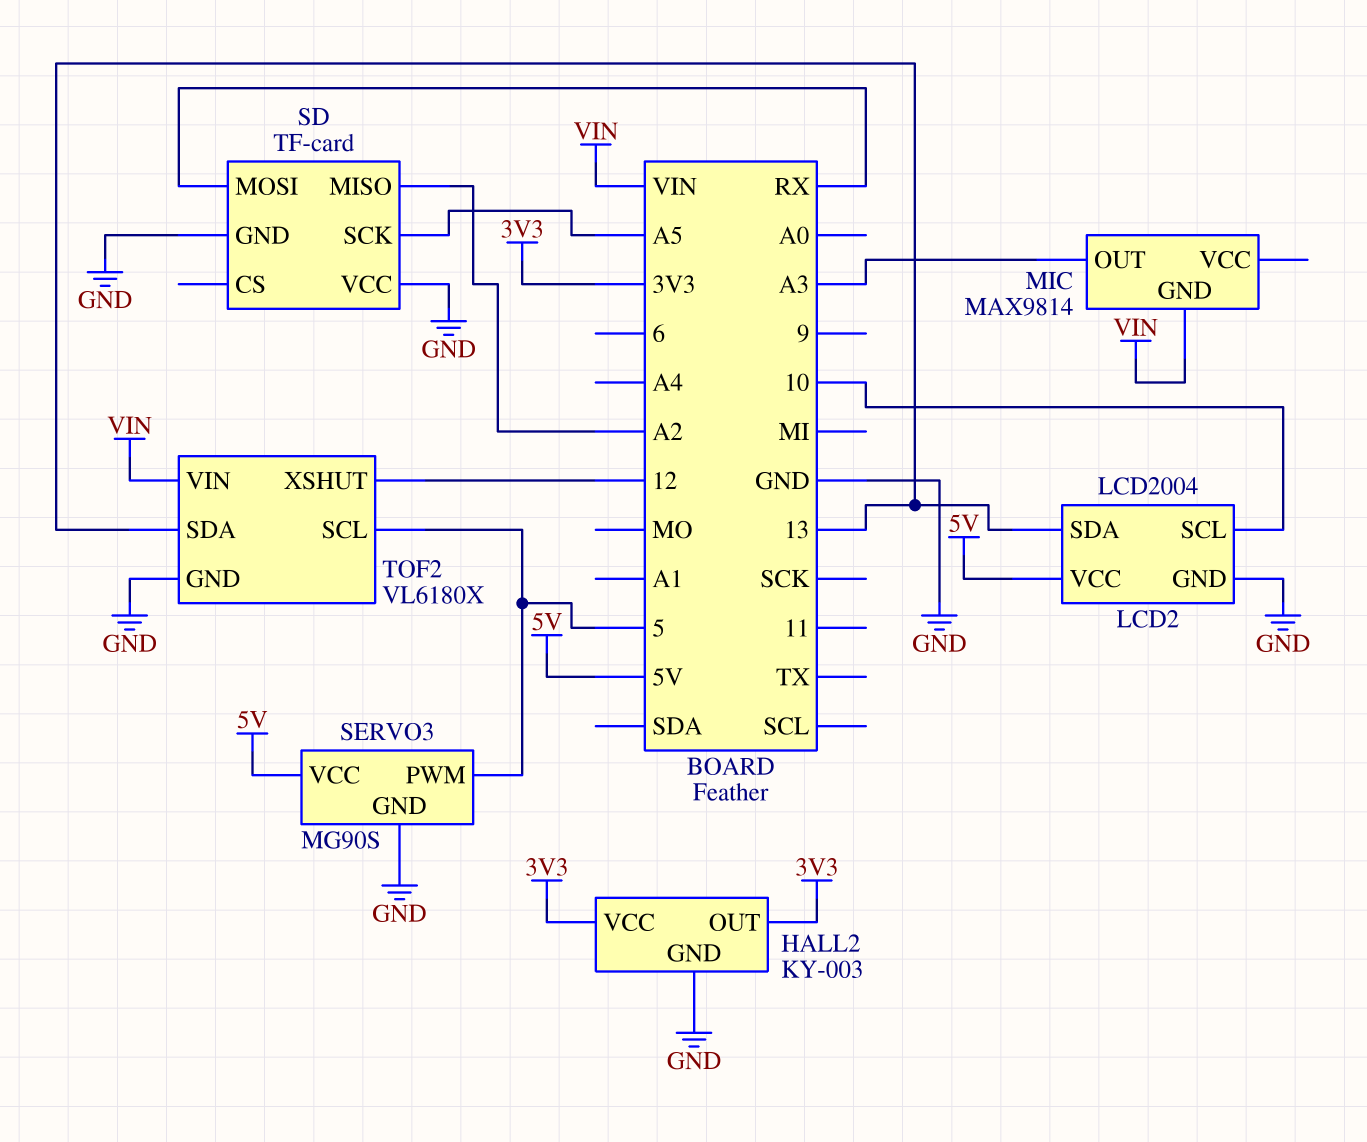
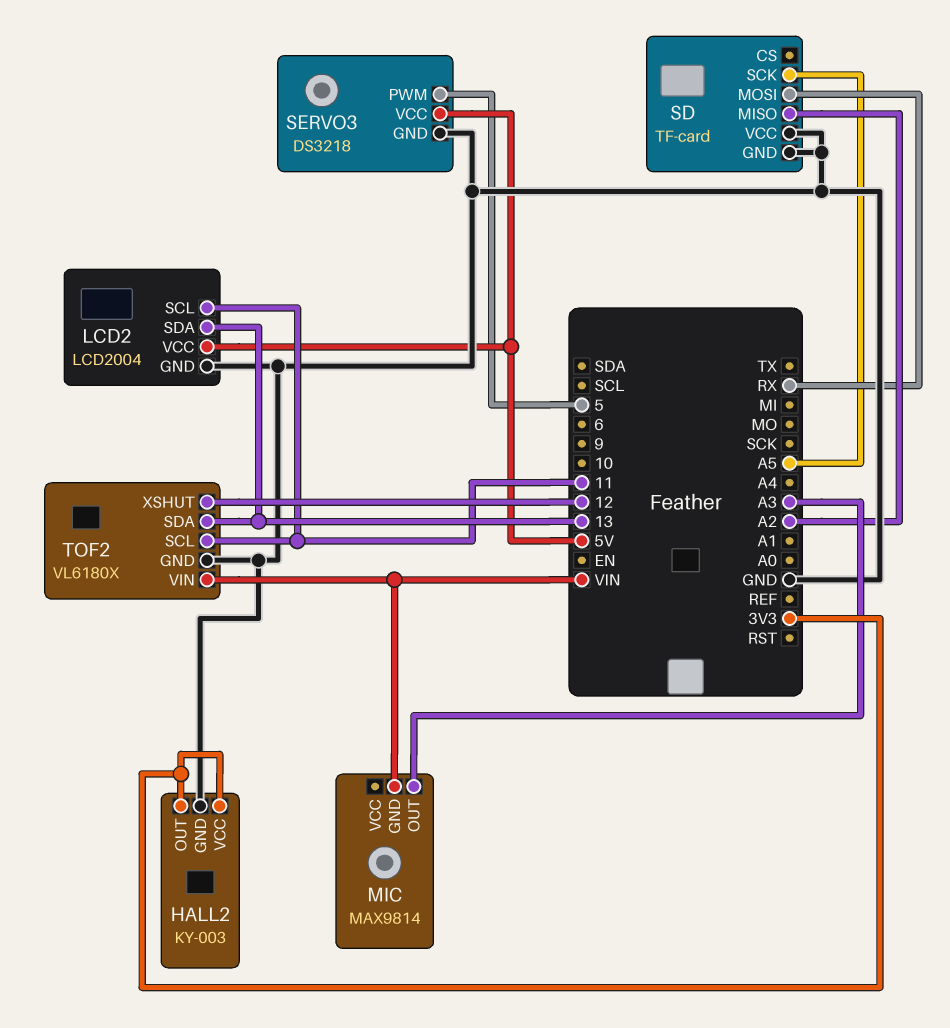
LCD2 pin SCL: 10 -> 11
SERVO3: MG90S -> DS3218
TOF2 pin SCL: 5 -> 11

